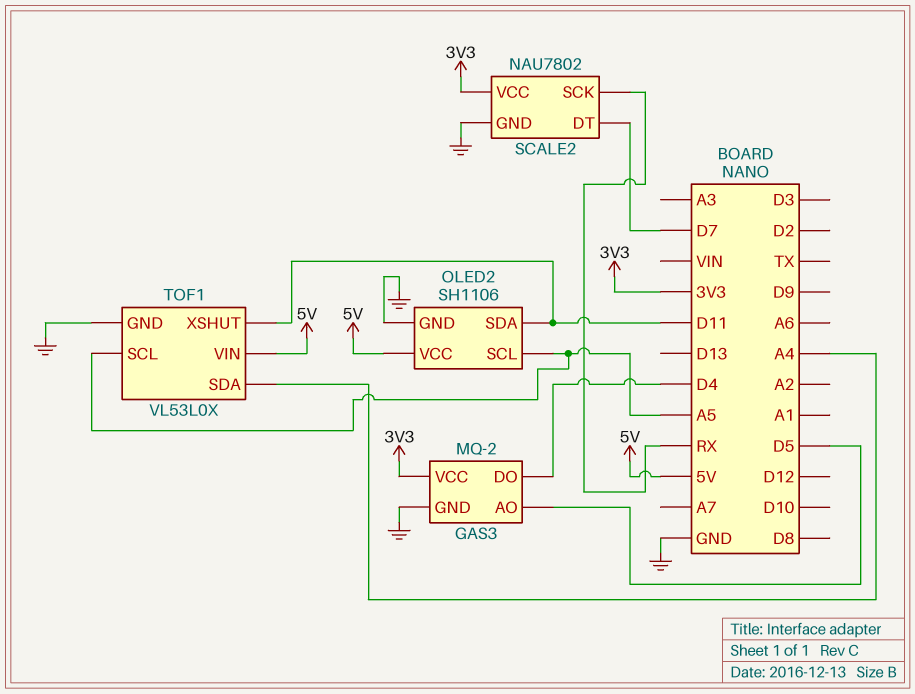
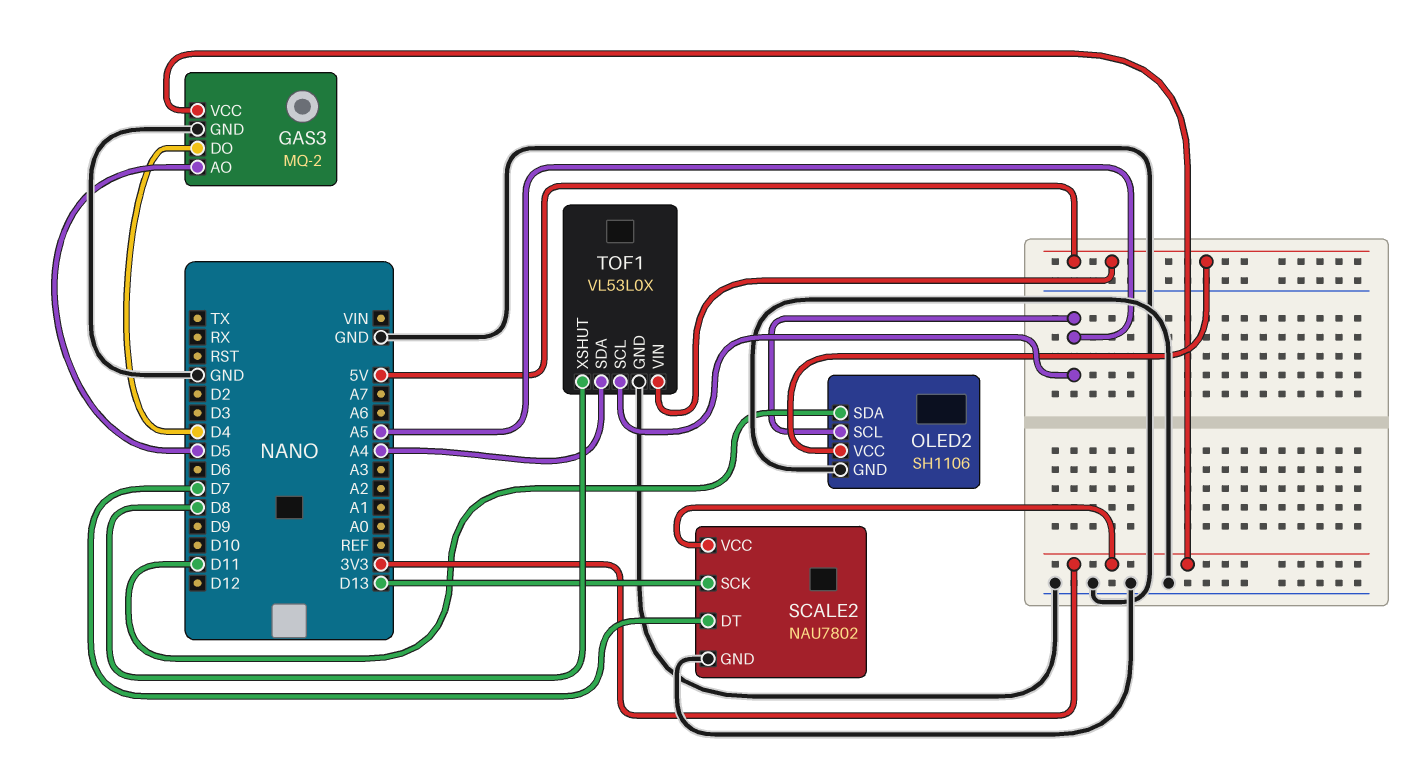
SCALE2 pin SCK: RX -> D13
TOF1 pin XSHUT: D11 -> D8

